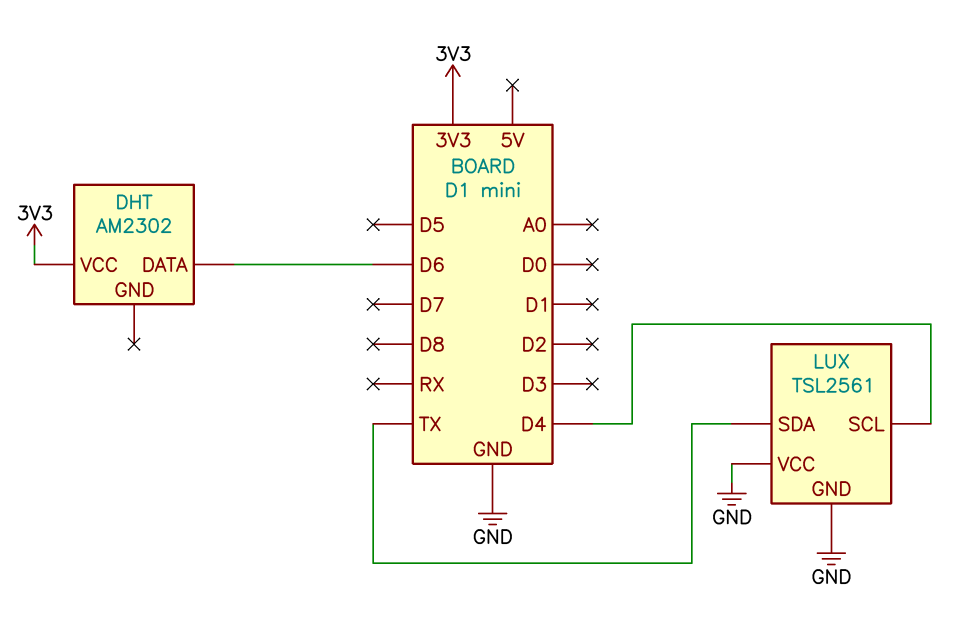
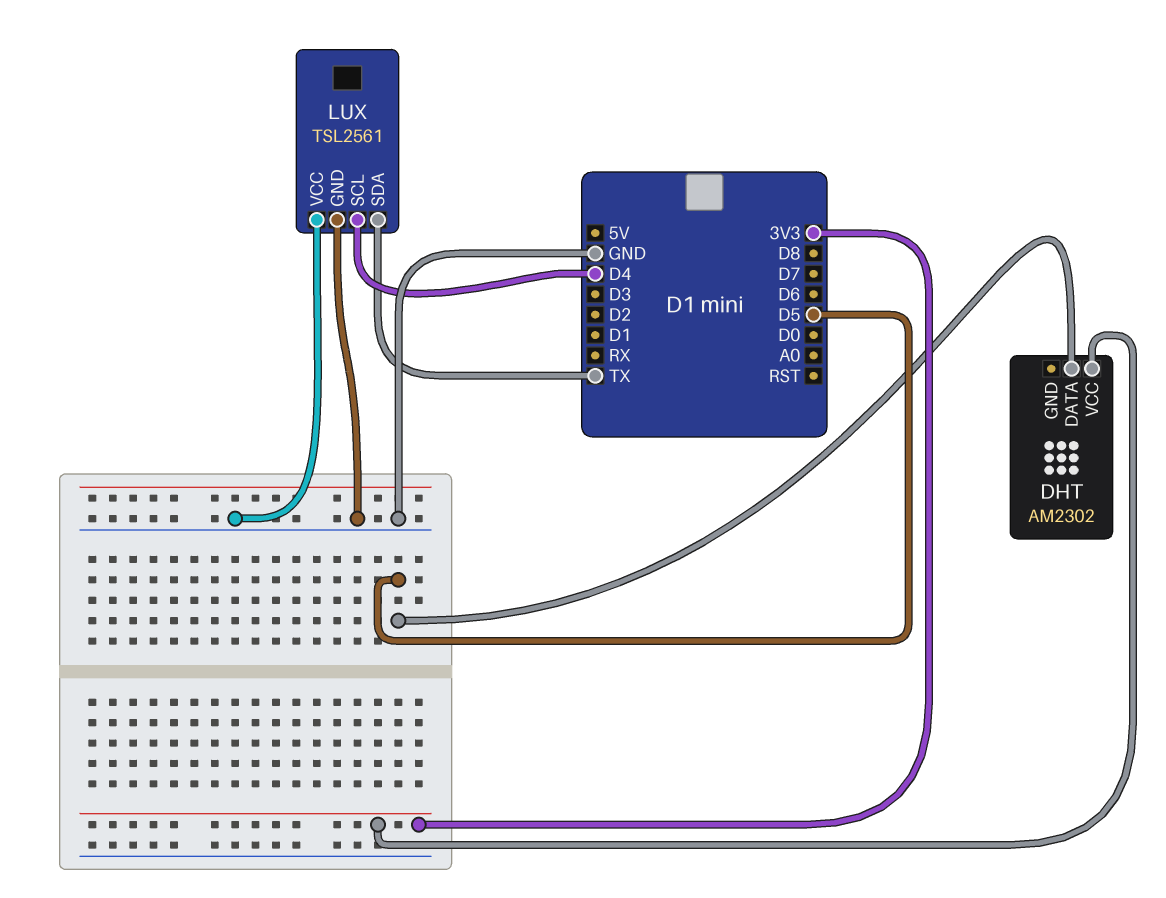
DHT pin DATA: D6 -> D5

